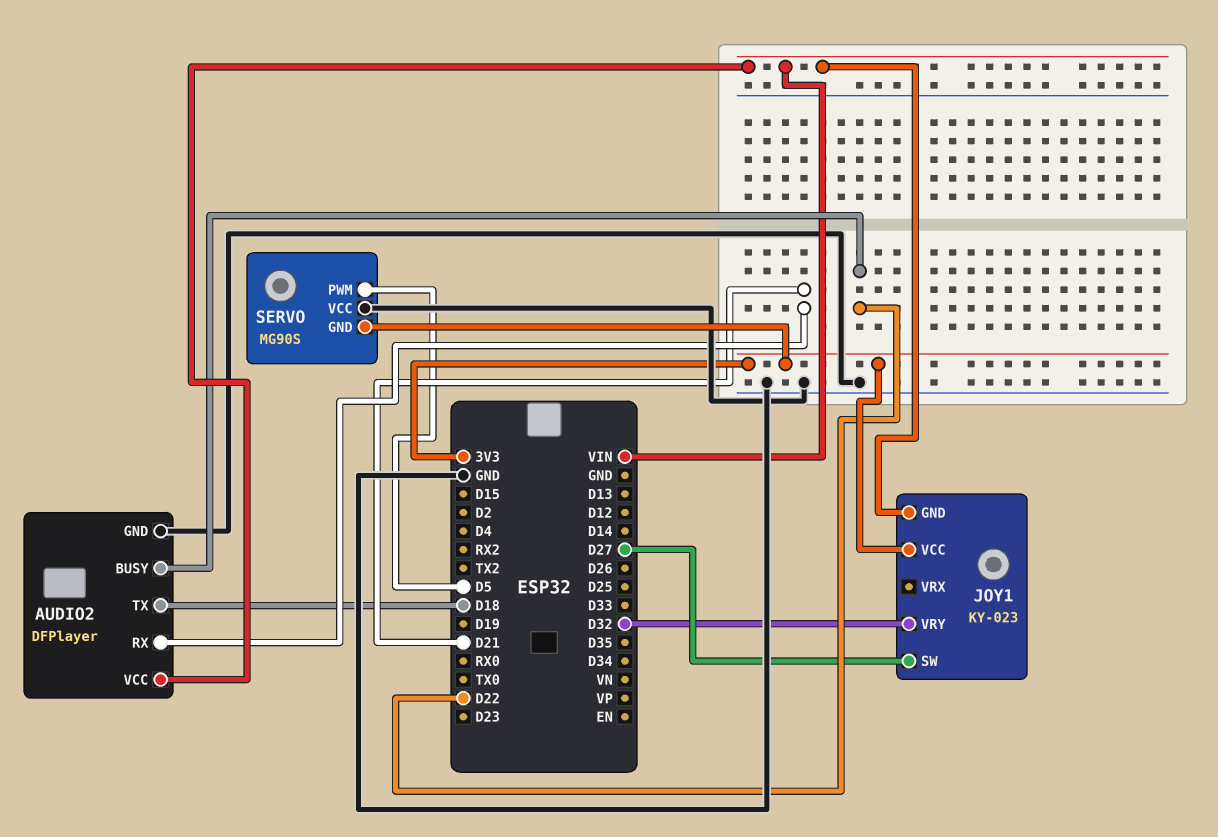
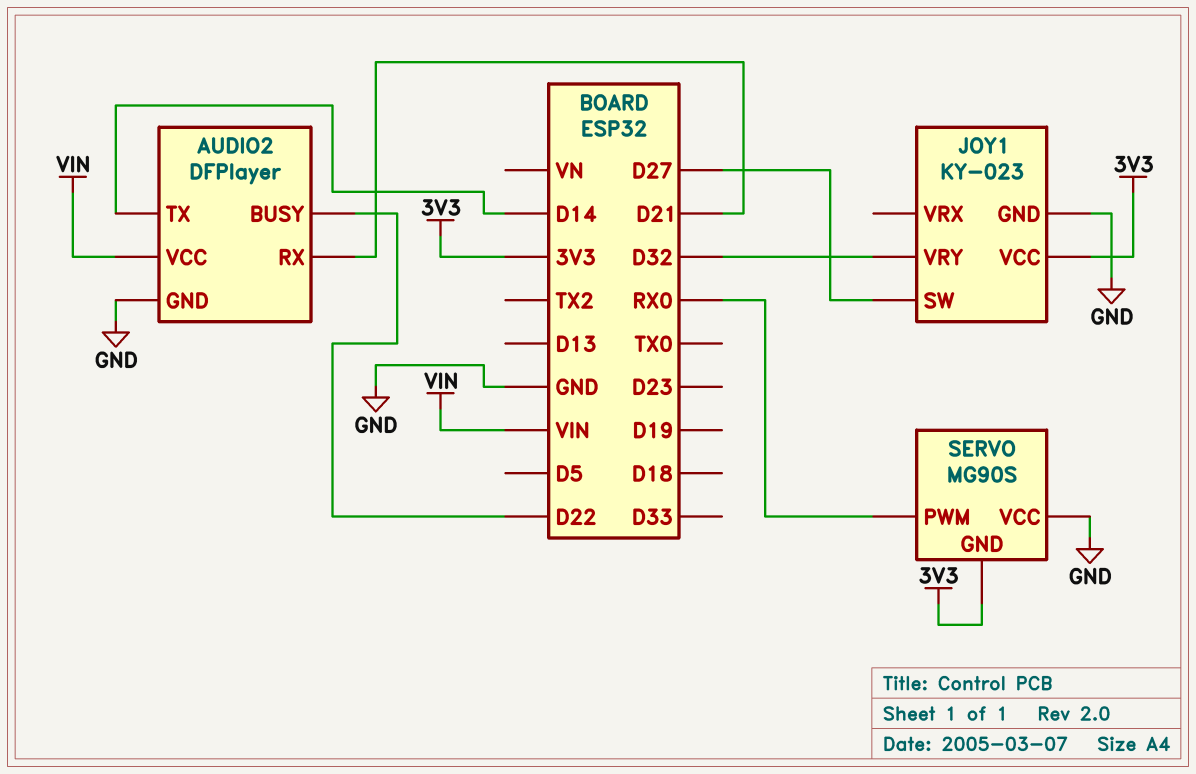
AUDIO2 pin TX: D18 -> D14
JOY1 pin GND: VIN -> GND
SERVO pin PWM: D5 -> RX0

